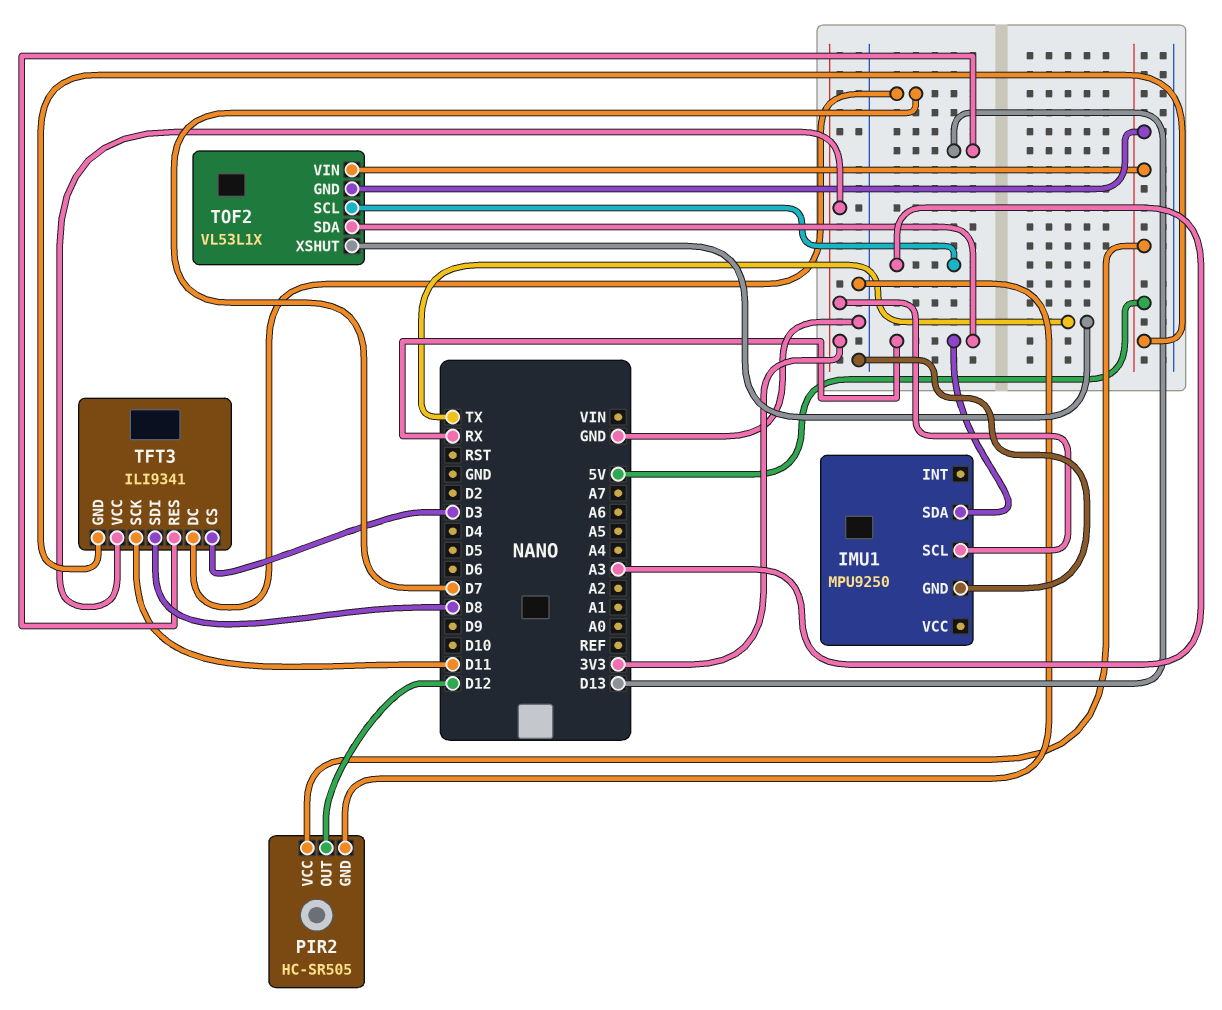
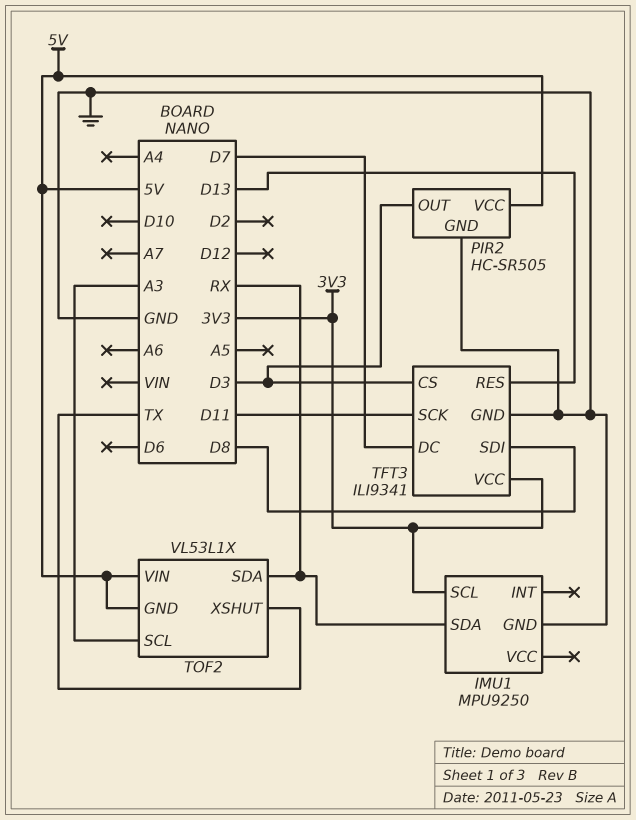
PIR2 pin OUT: D12 -> D3
TFT3 pin GND: 5V -> GND

